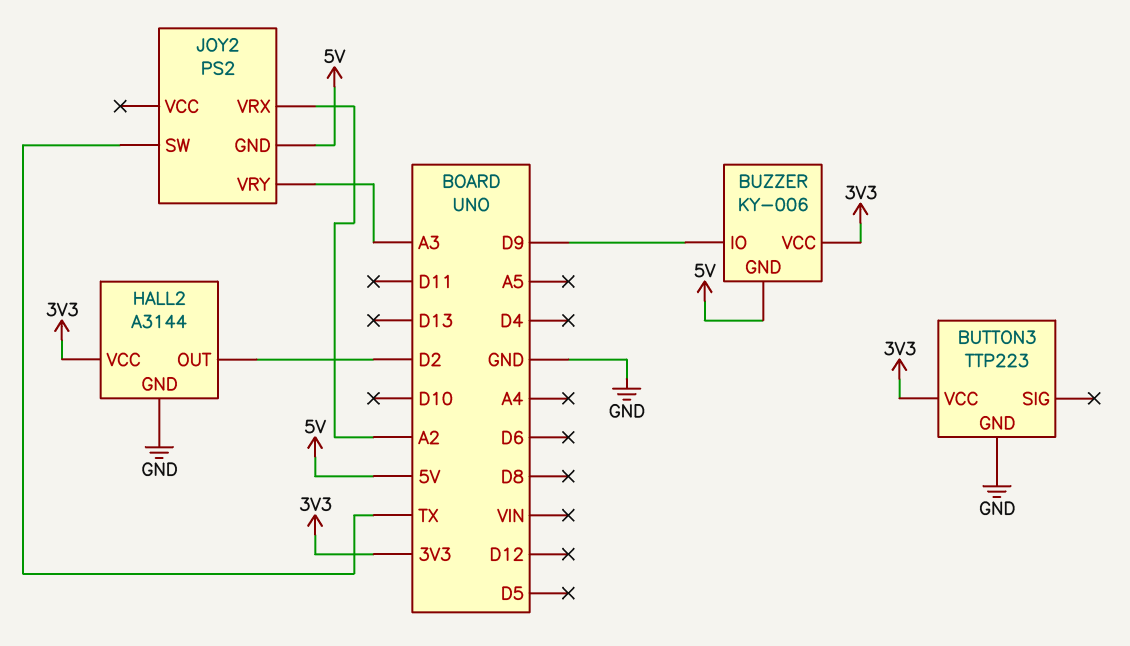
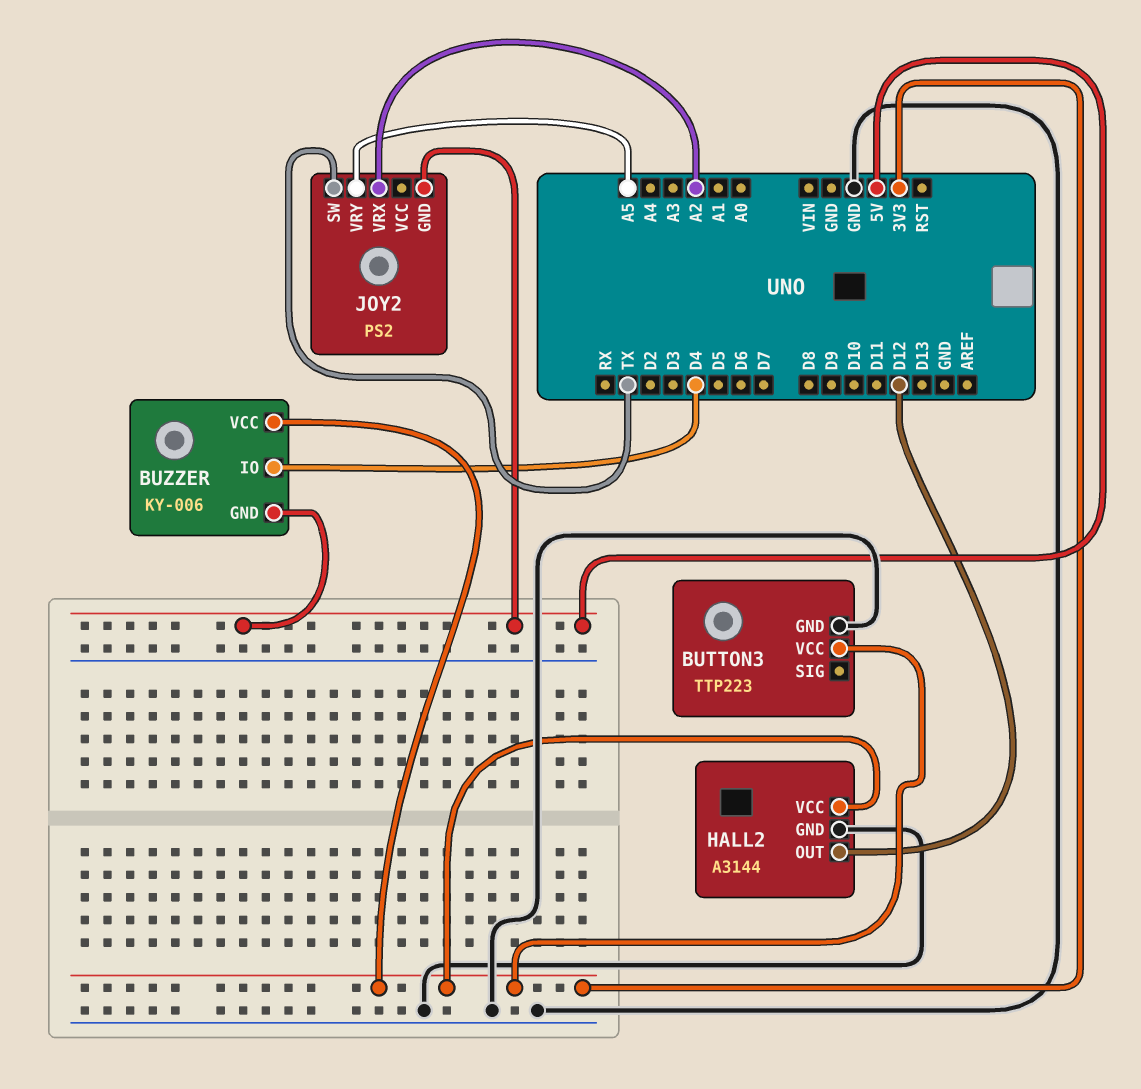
BUZZER pin IO: D9 -> D4
HALL2 pin OUT: D2 -> D12
JOY2 pin VRY: A3 -> A5

